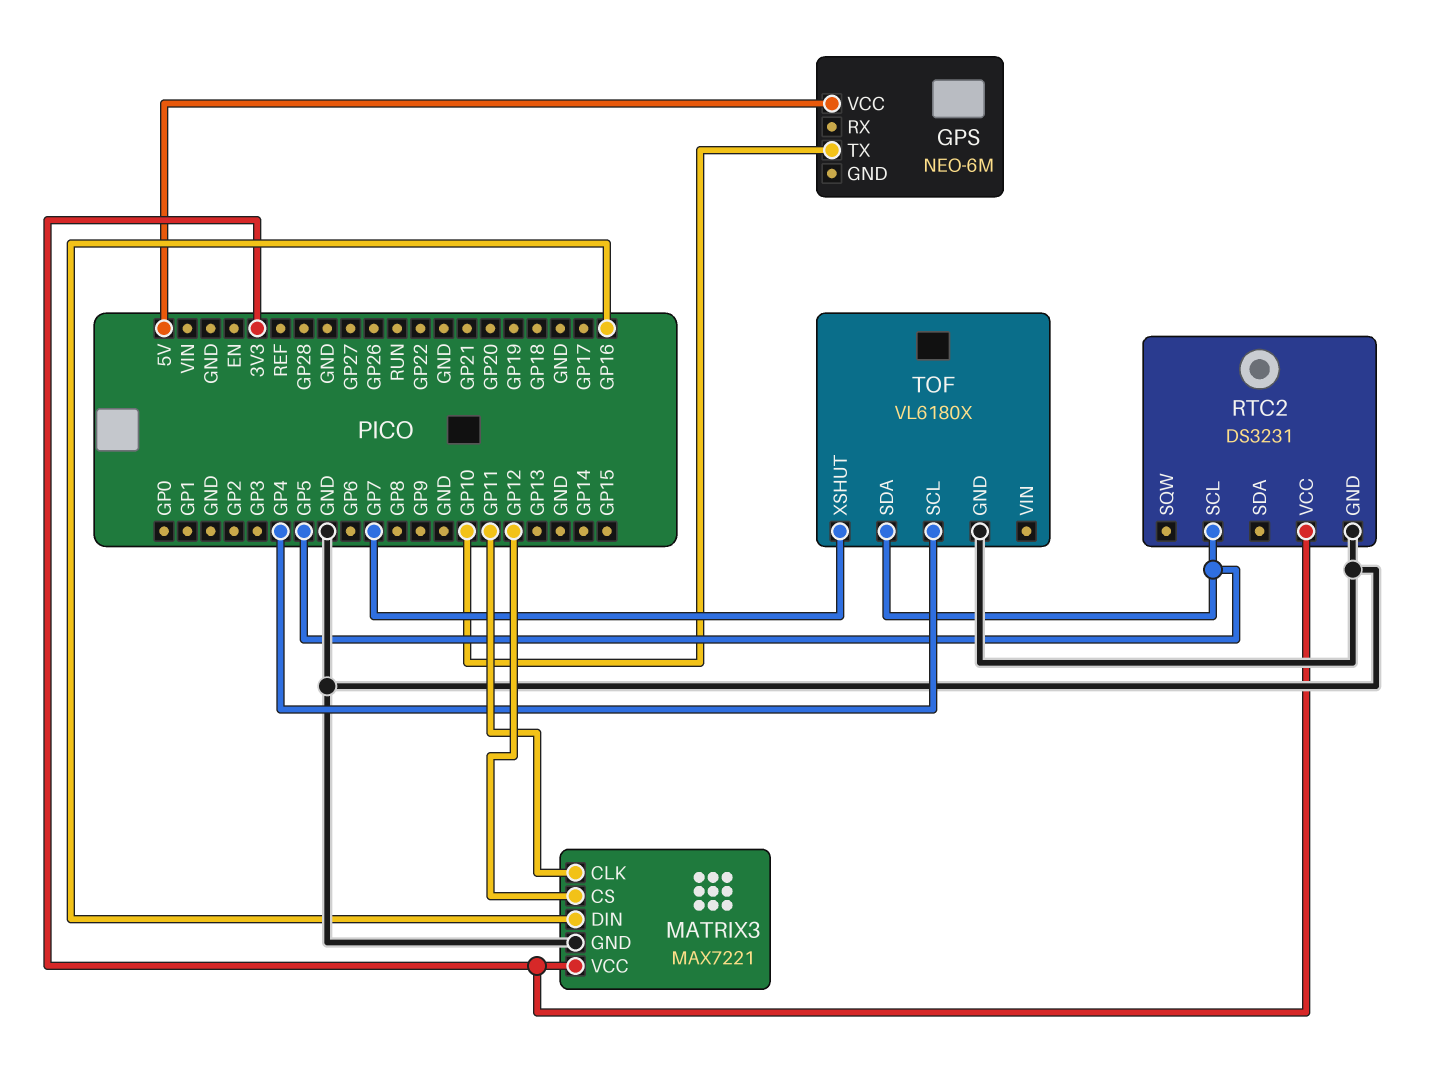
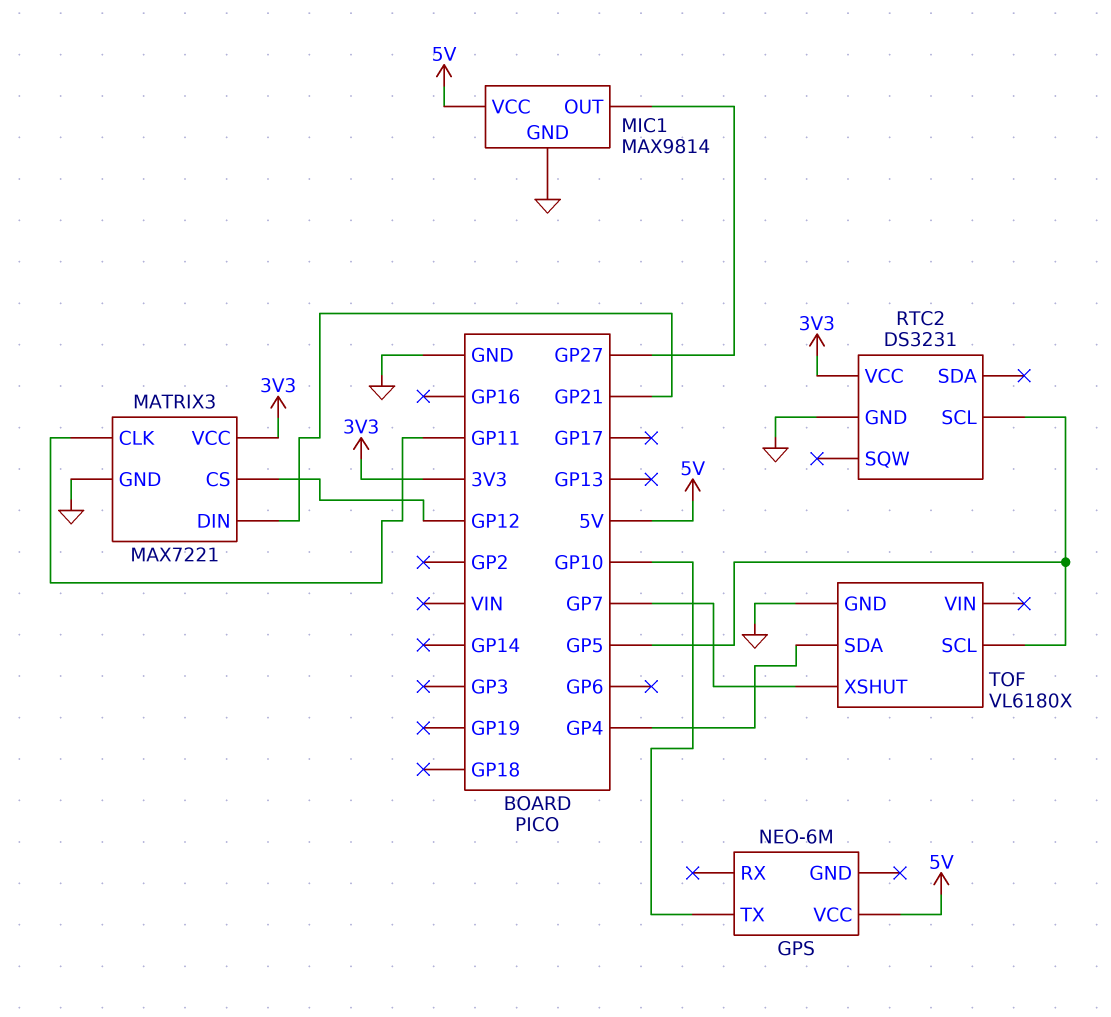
MATRIX3 pin DIN: GP16 -> GP21
MIC1: none -> MAX9814
MIC1 pin GND: none -> GND
MIC1 pin OUT: none -> GP27
MIC1 pin VCC: none -> 5V
TOF pin SCL: GP4 -> GP5
TOF pin SDA: GP5 -> GP4

